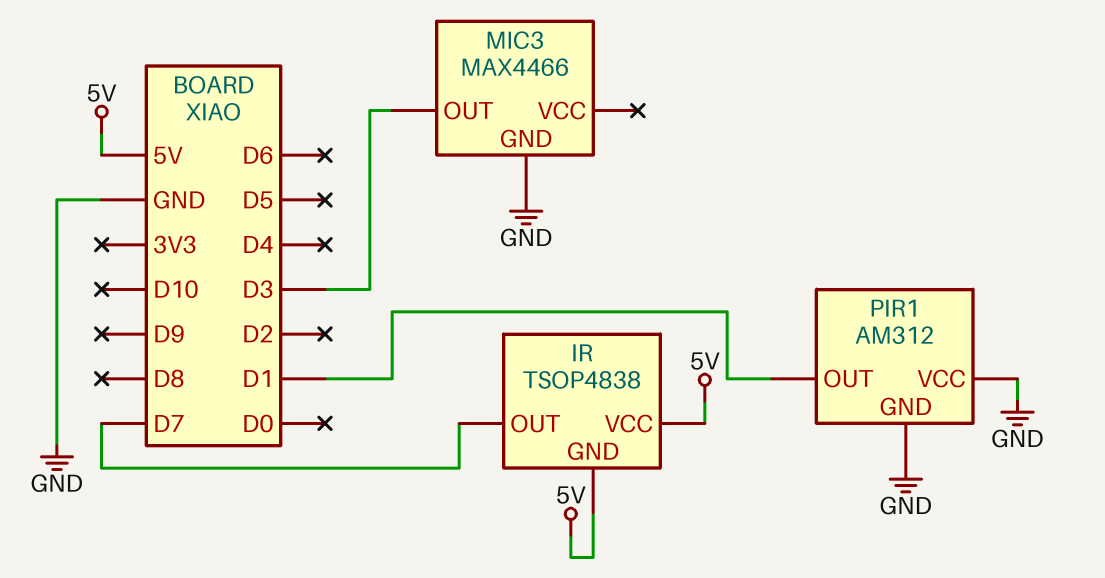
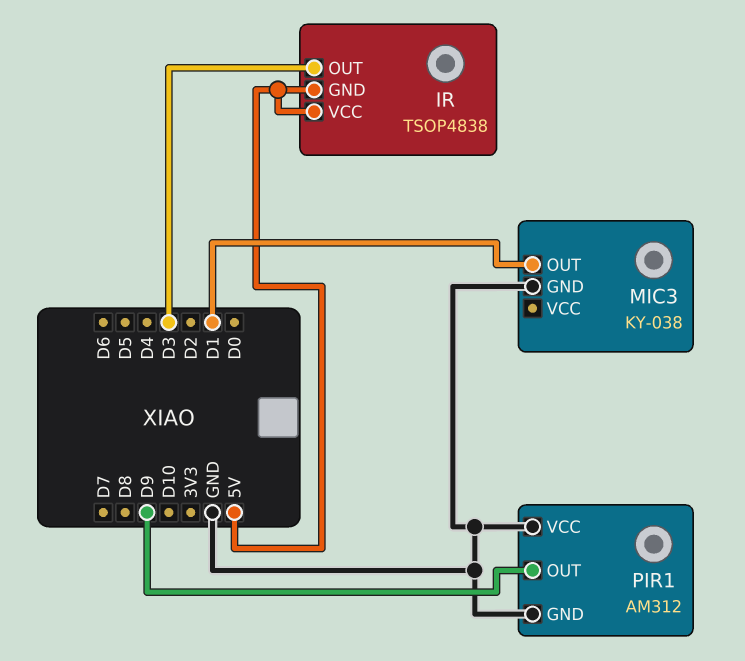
IR pin OUT: D7 -> D3
MIC3: MAX4466 -> KY-038
MIC3 pin OUT: D3 -> D1
PIR1 pin OUT: D1 -> D9

